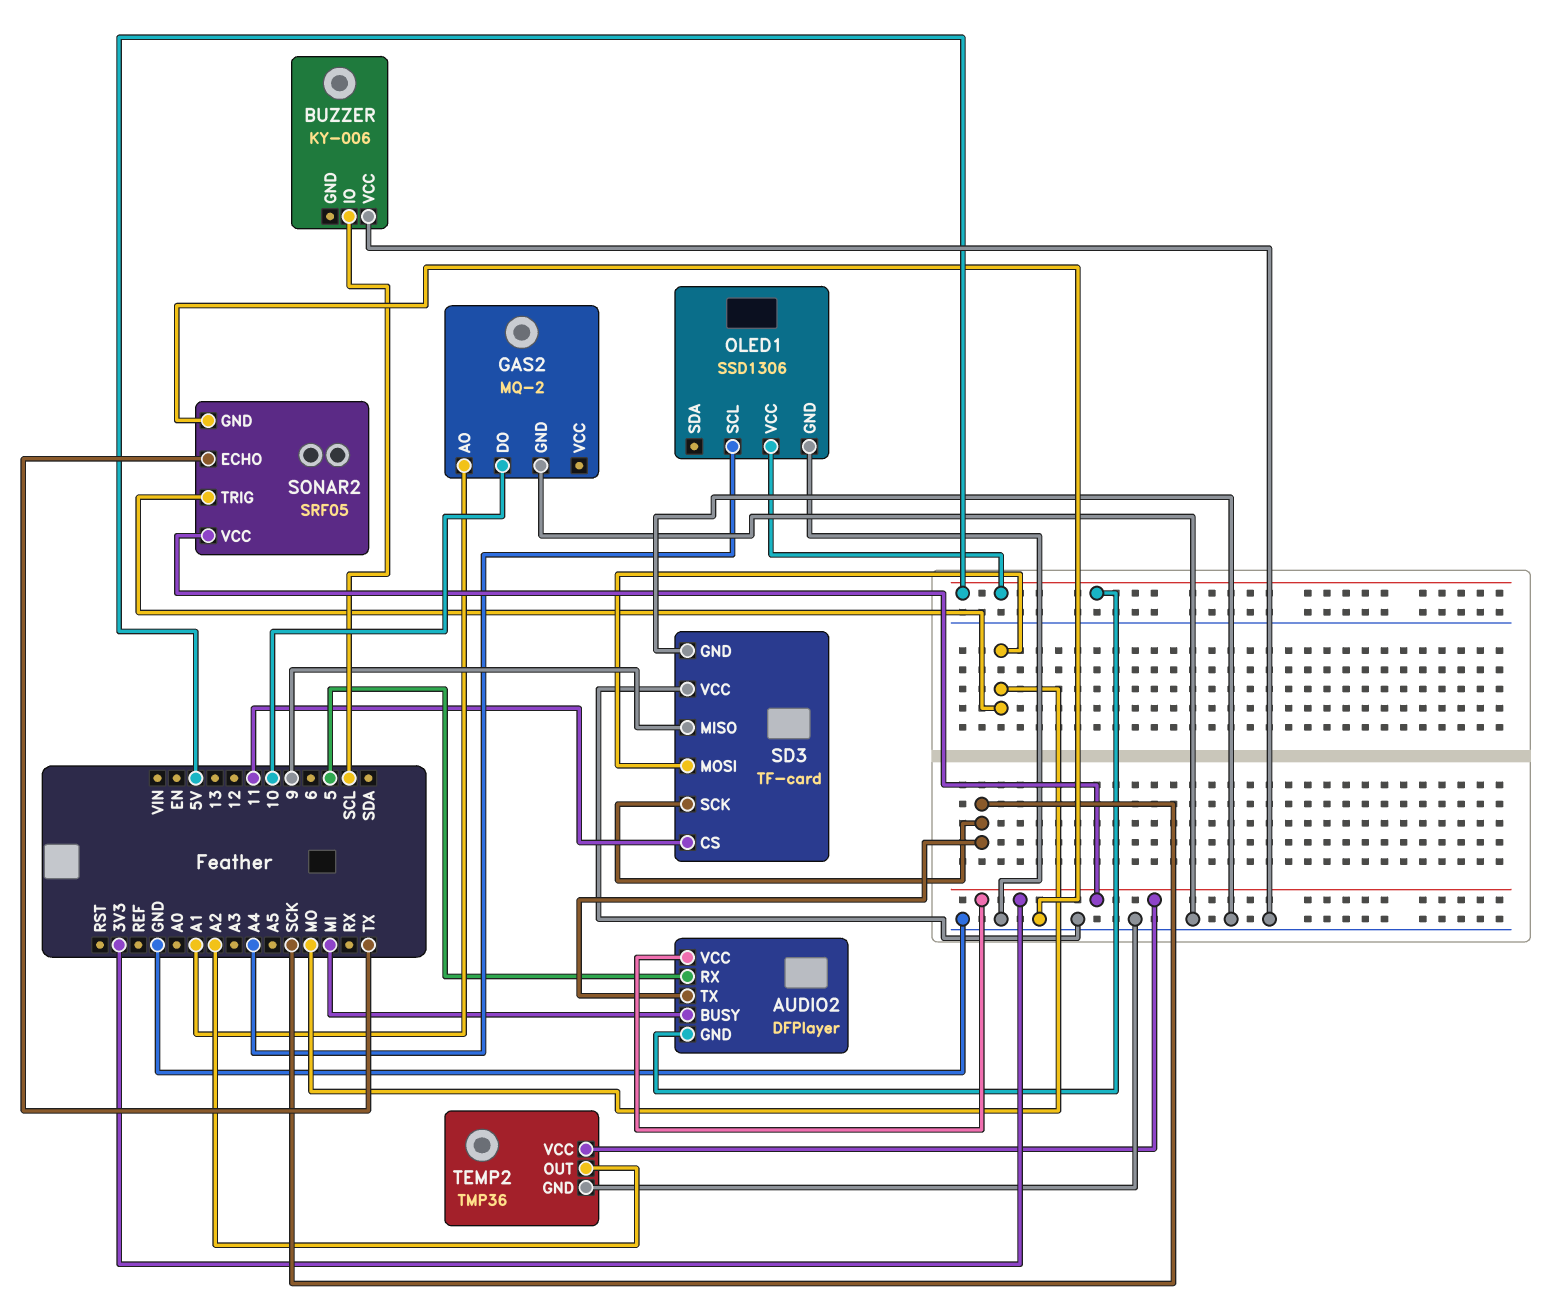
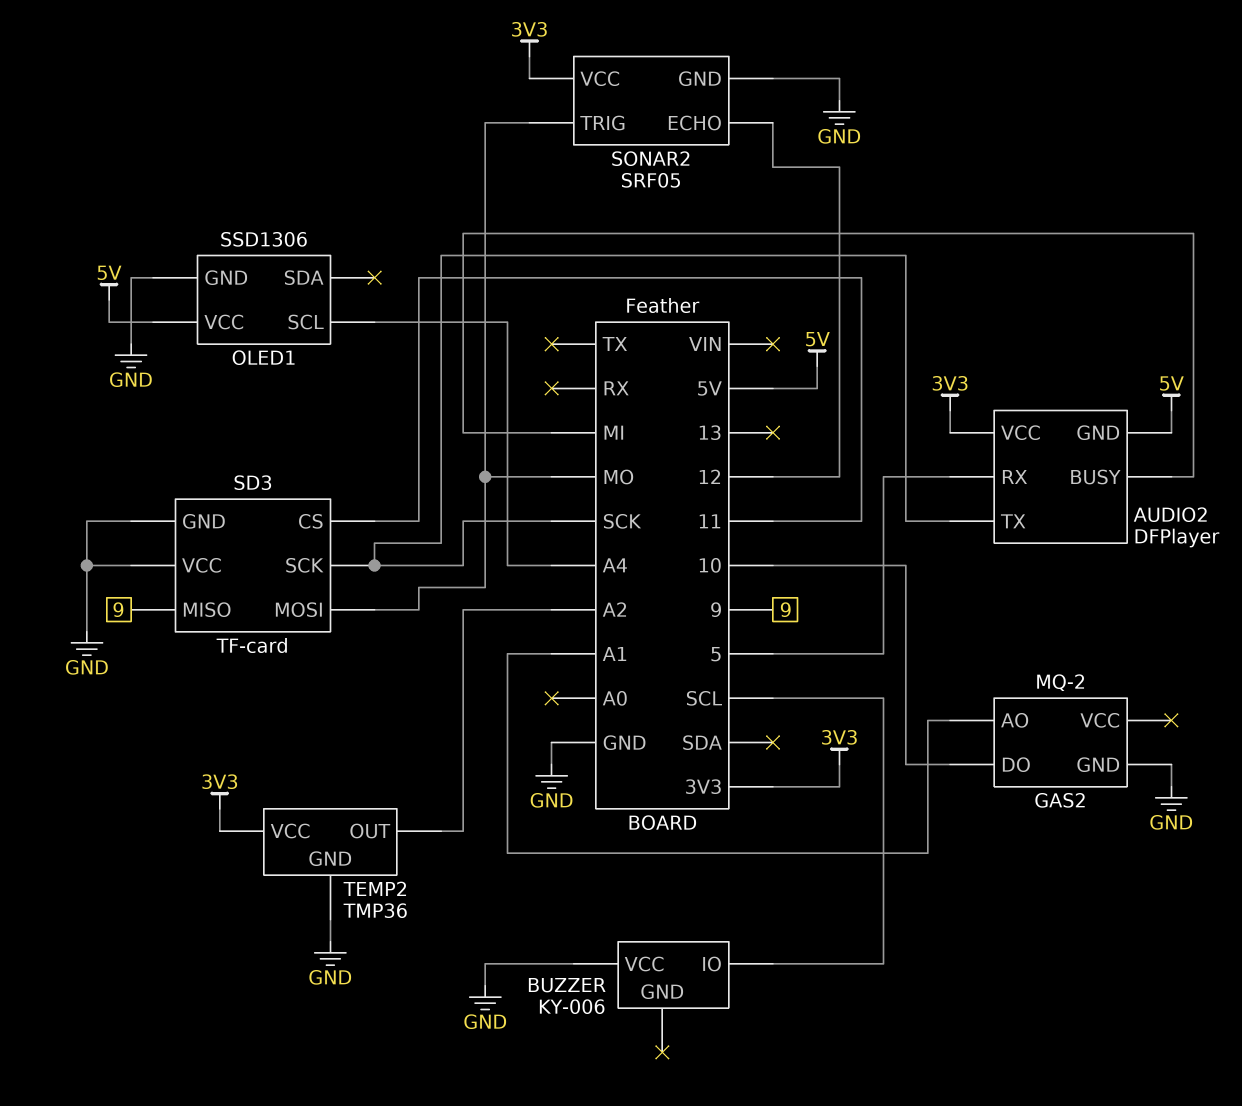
SONAR2 pin ECHO: TX -> 12

